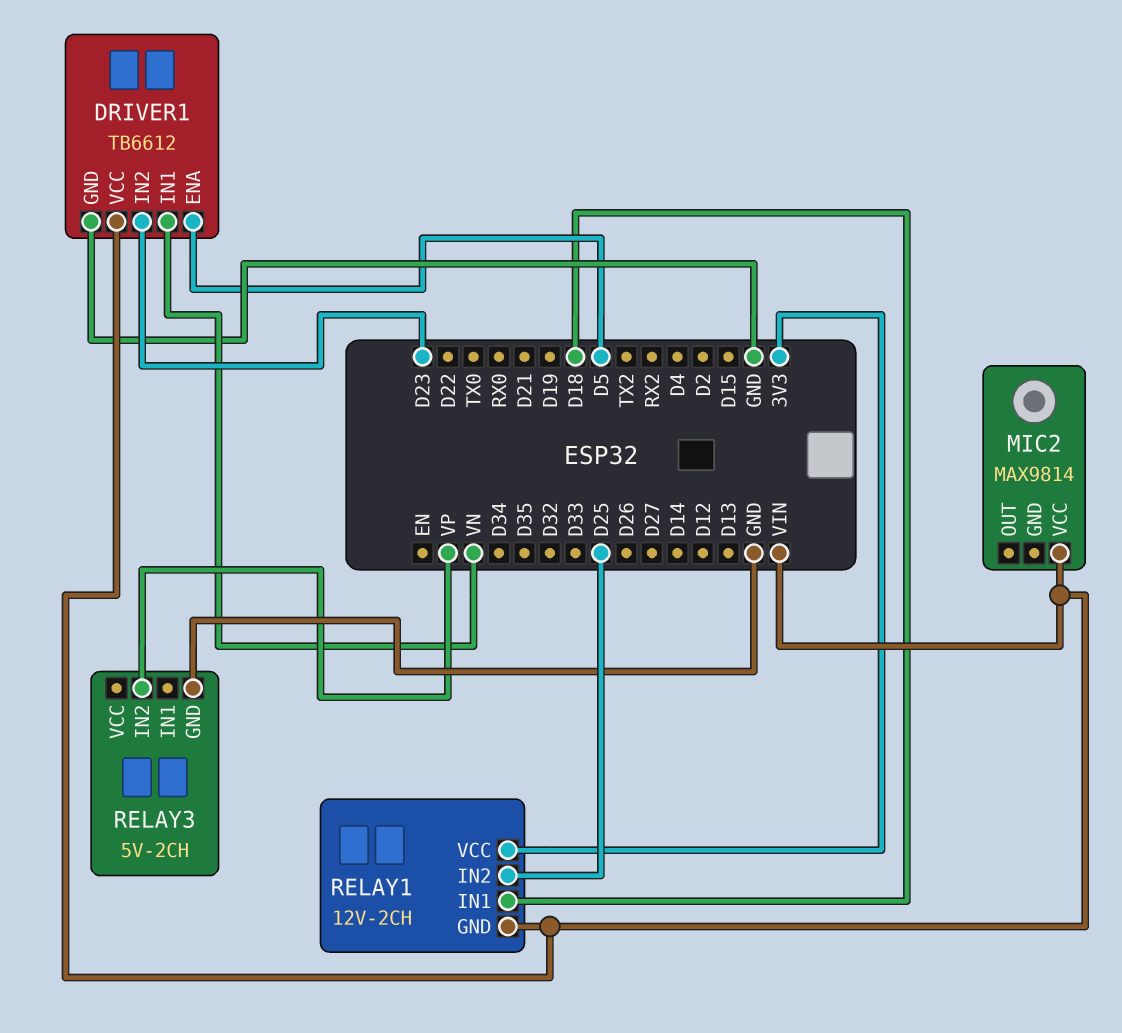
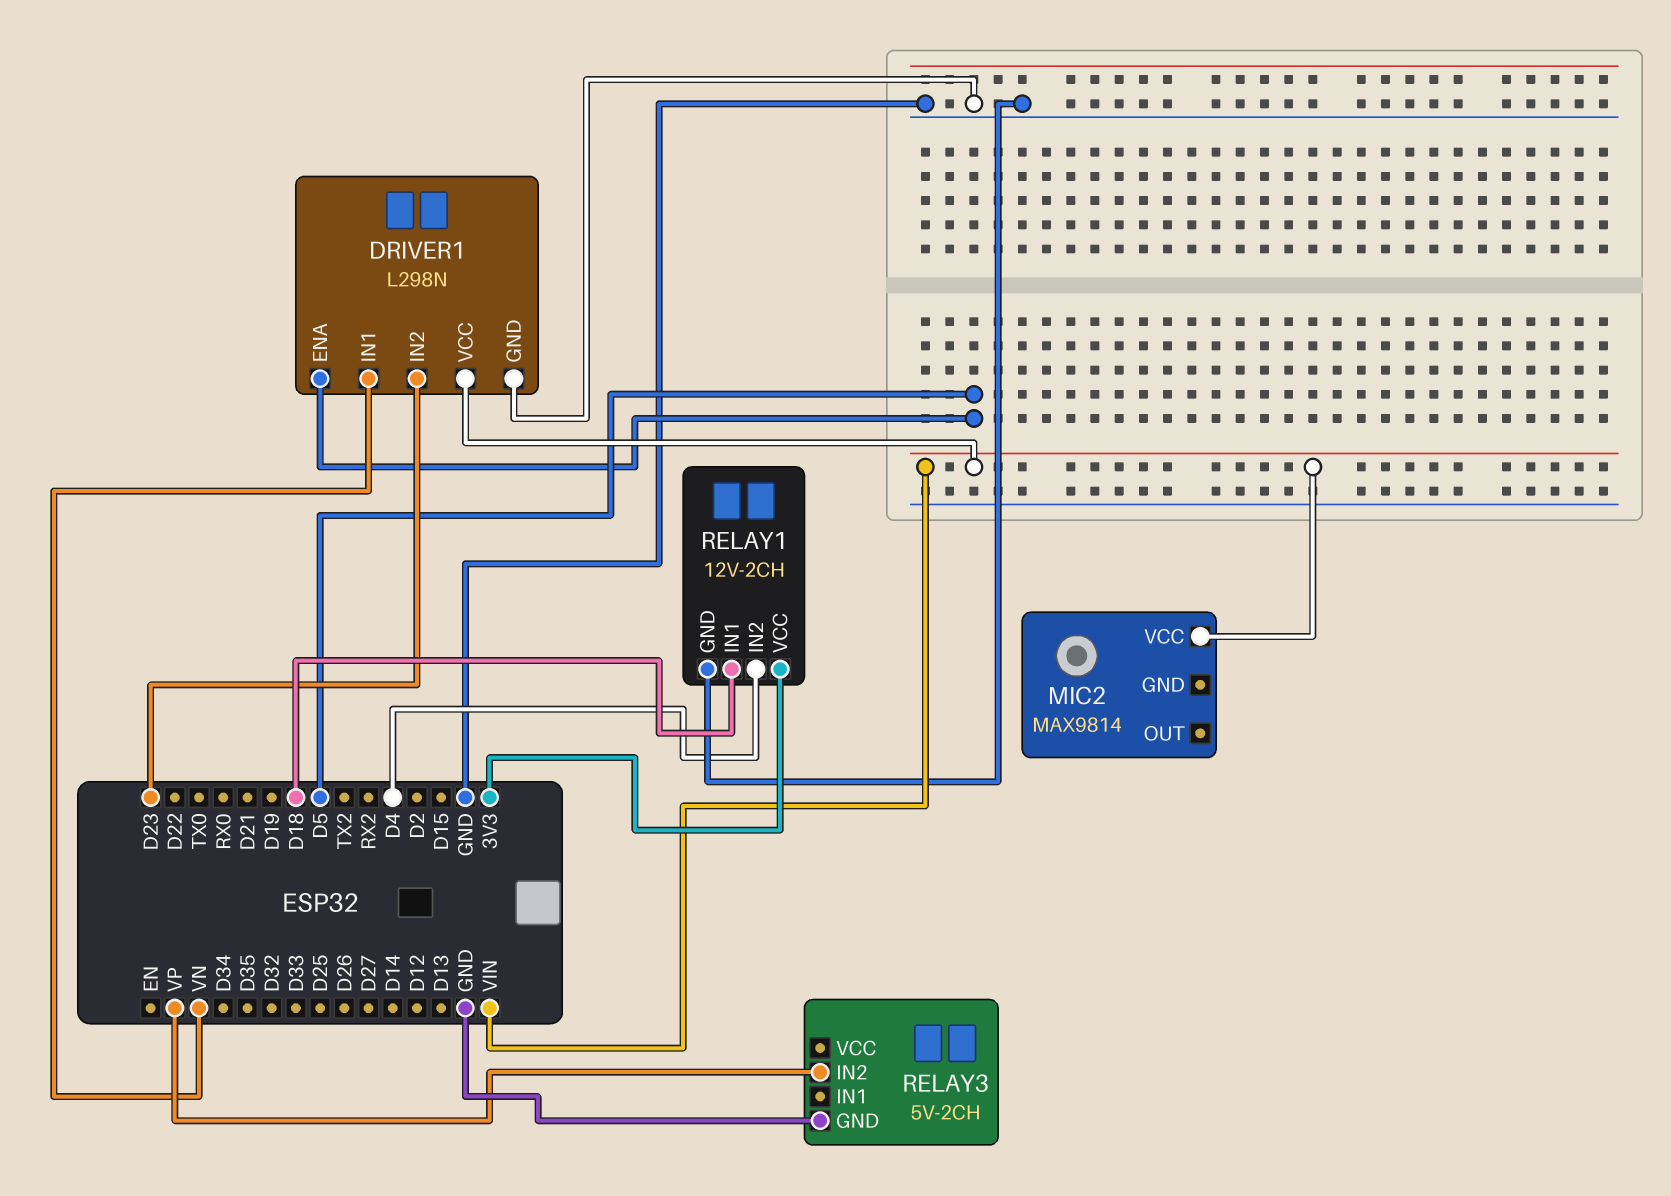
DRIVER1: TB6612 -> L298N
RELAY1 pin GND: VIN -> GND
RELAY1 pin IN2: D25 -> D4

